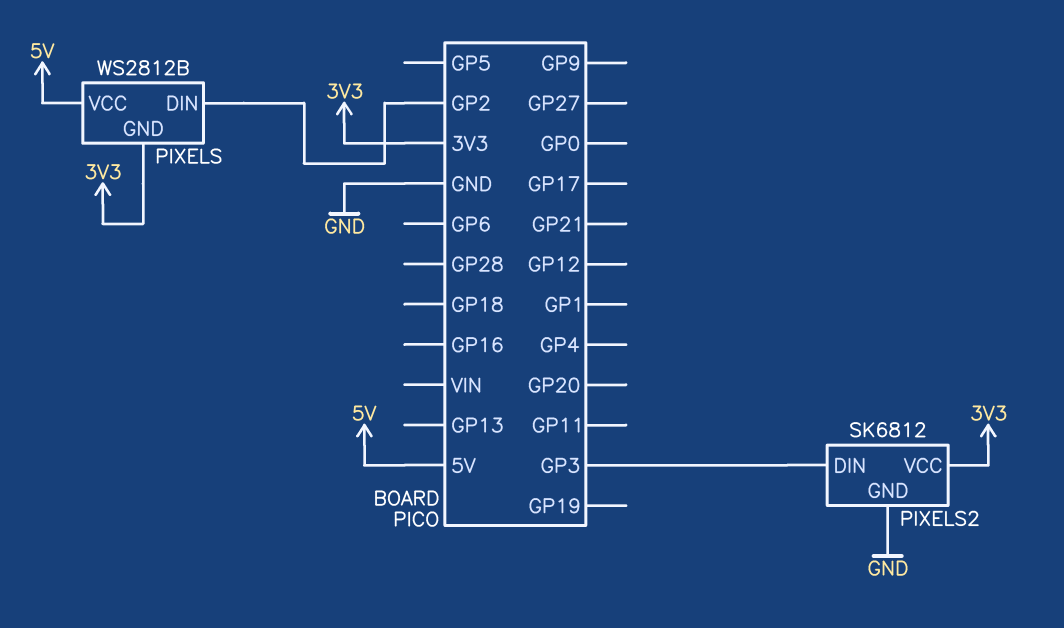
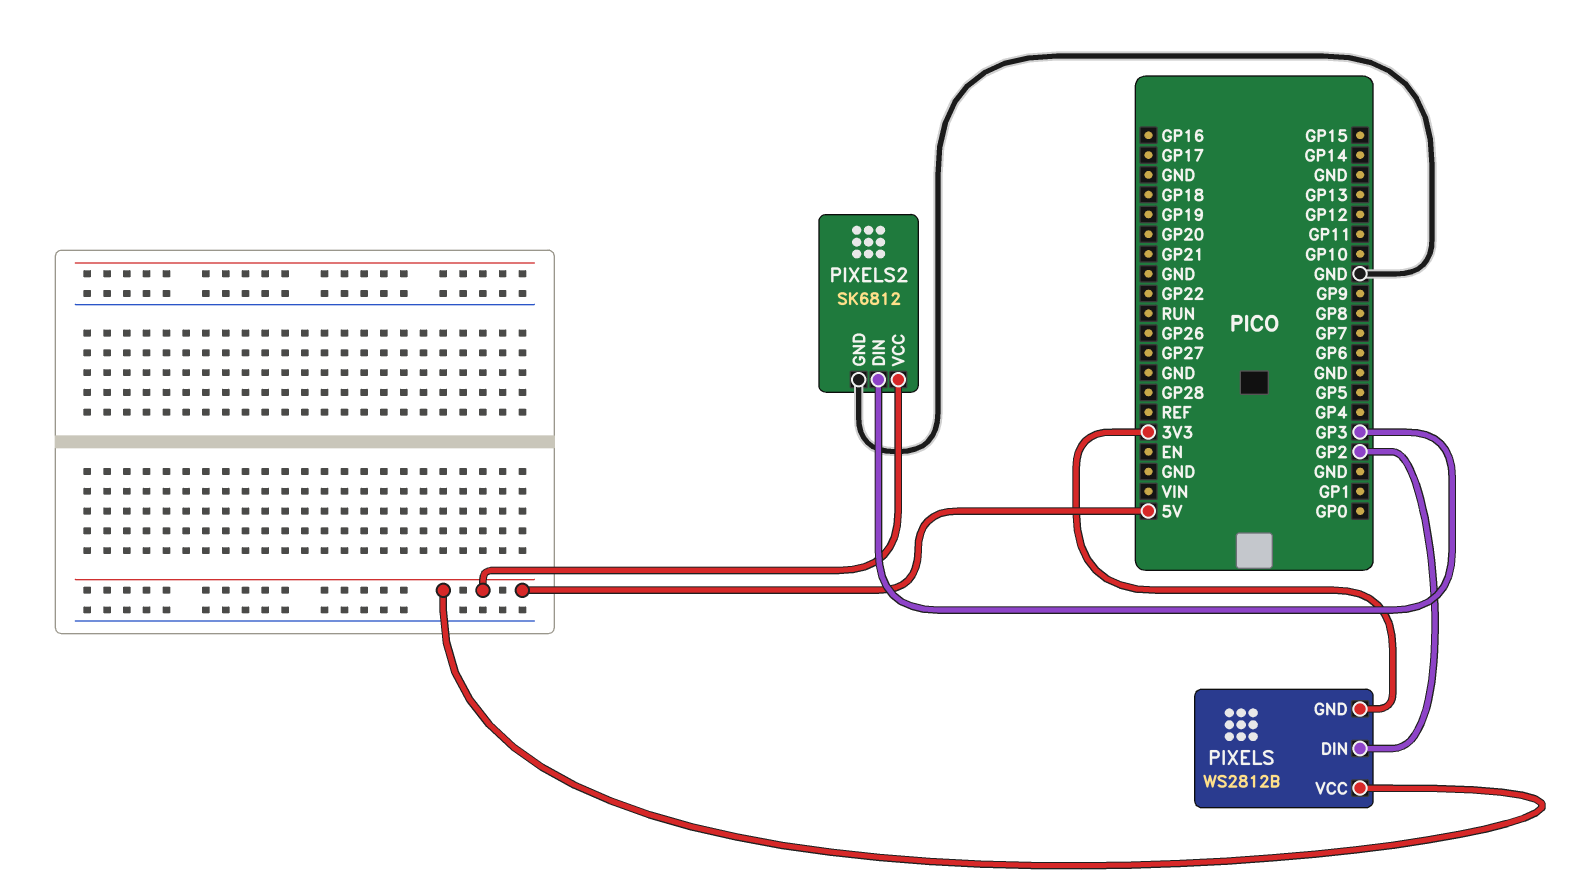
PIXELS2 pin VCC: 3V3 -> 5V

